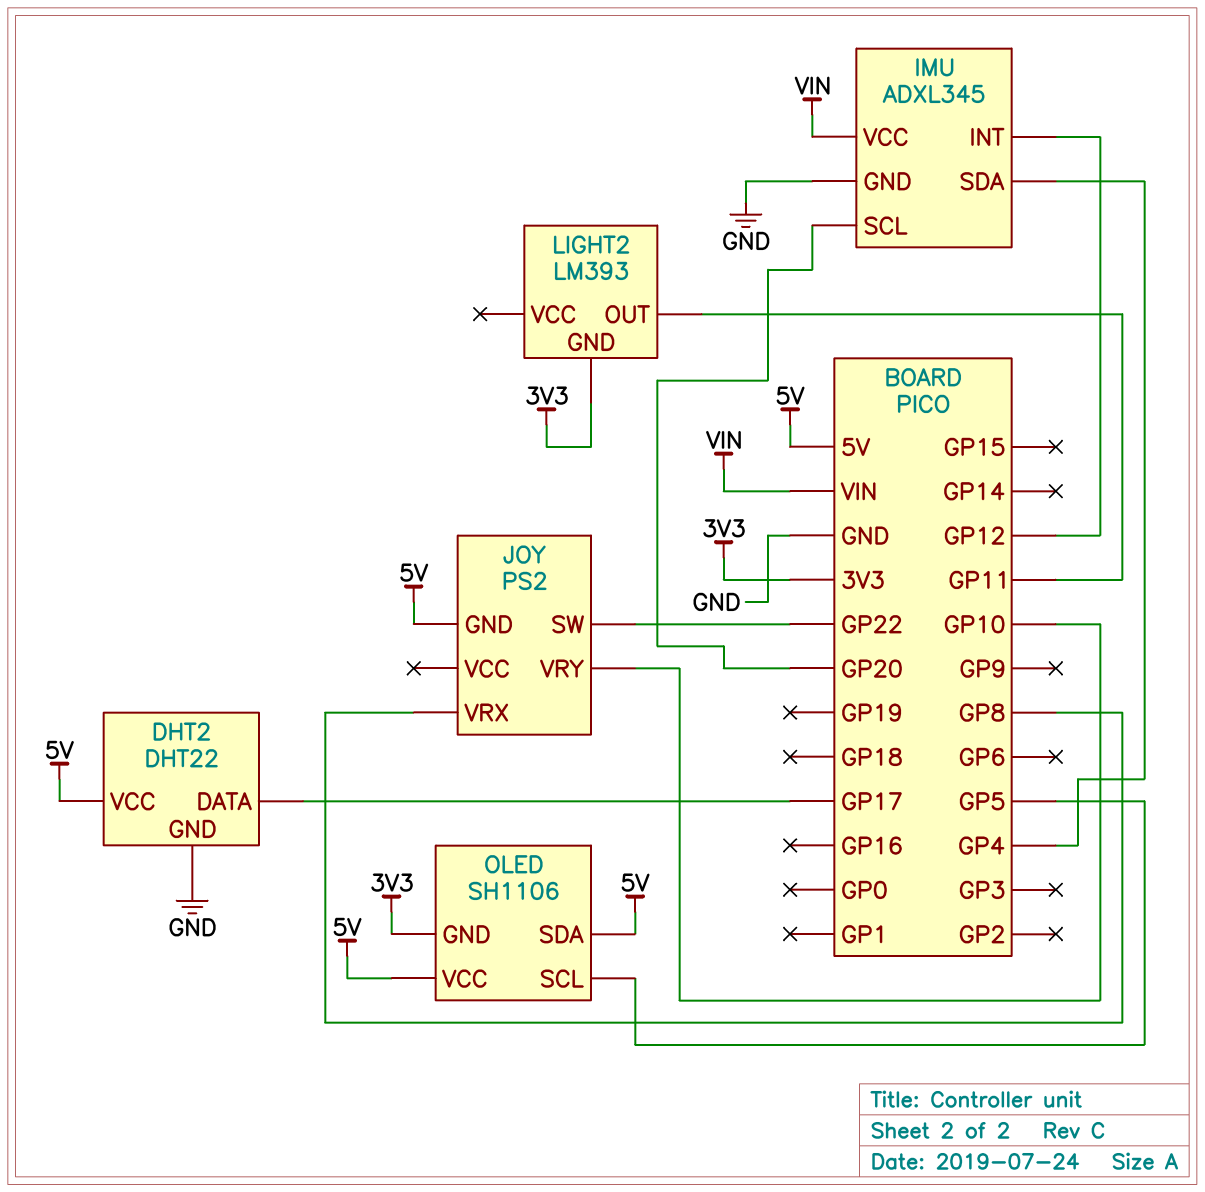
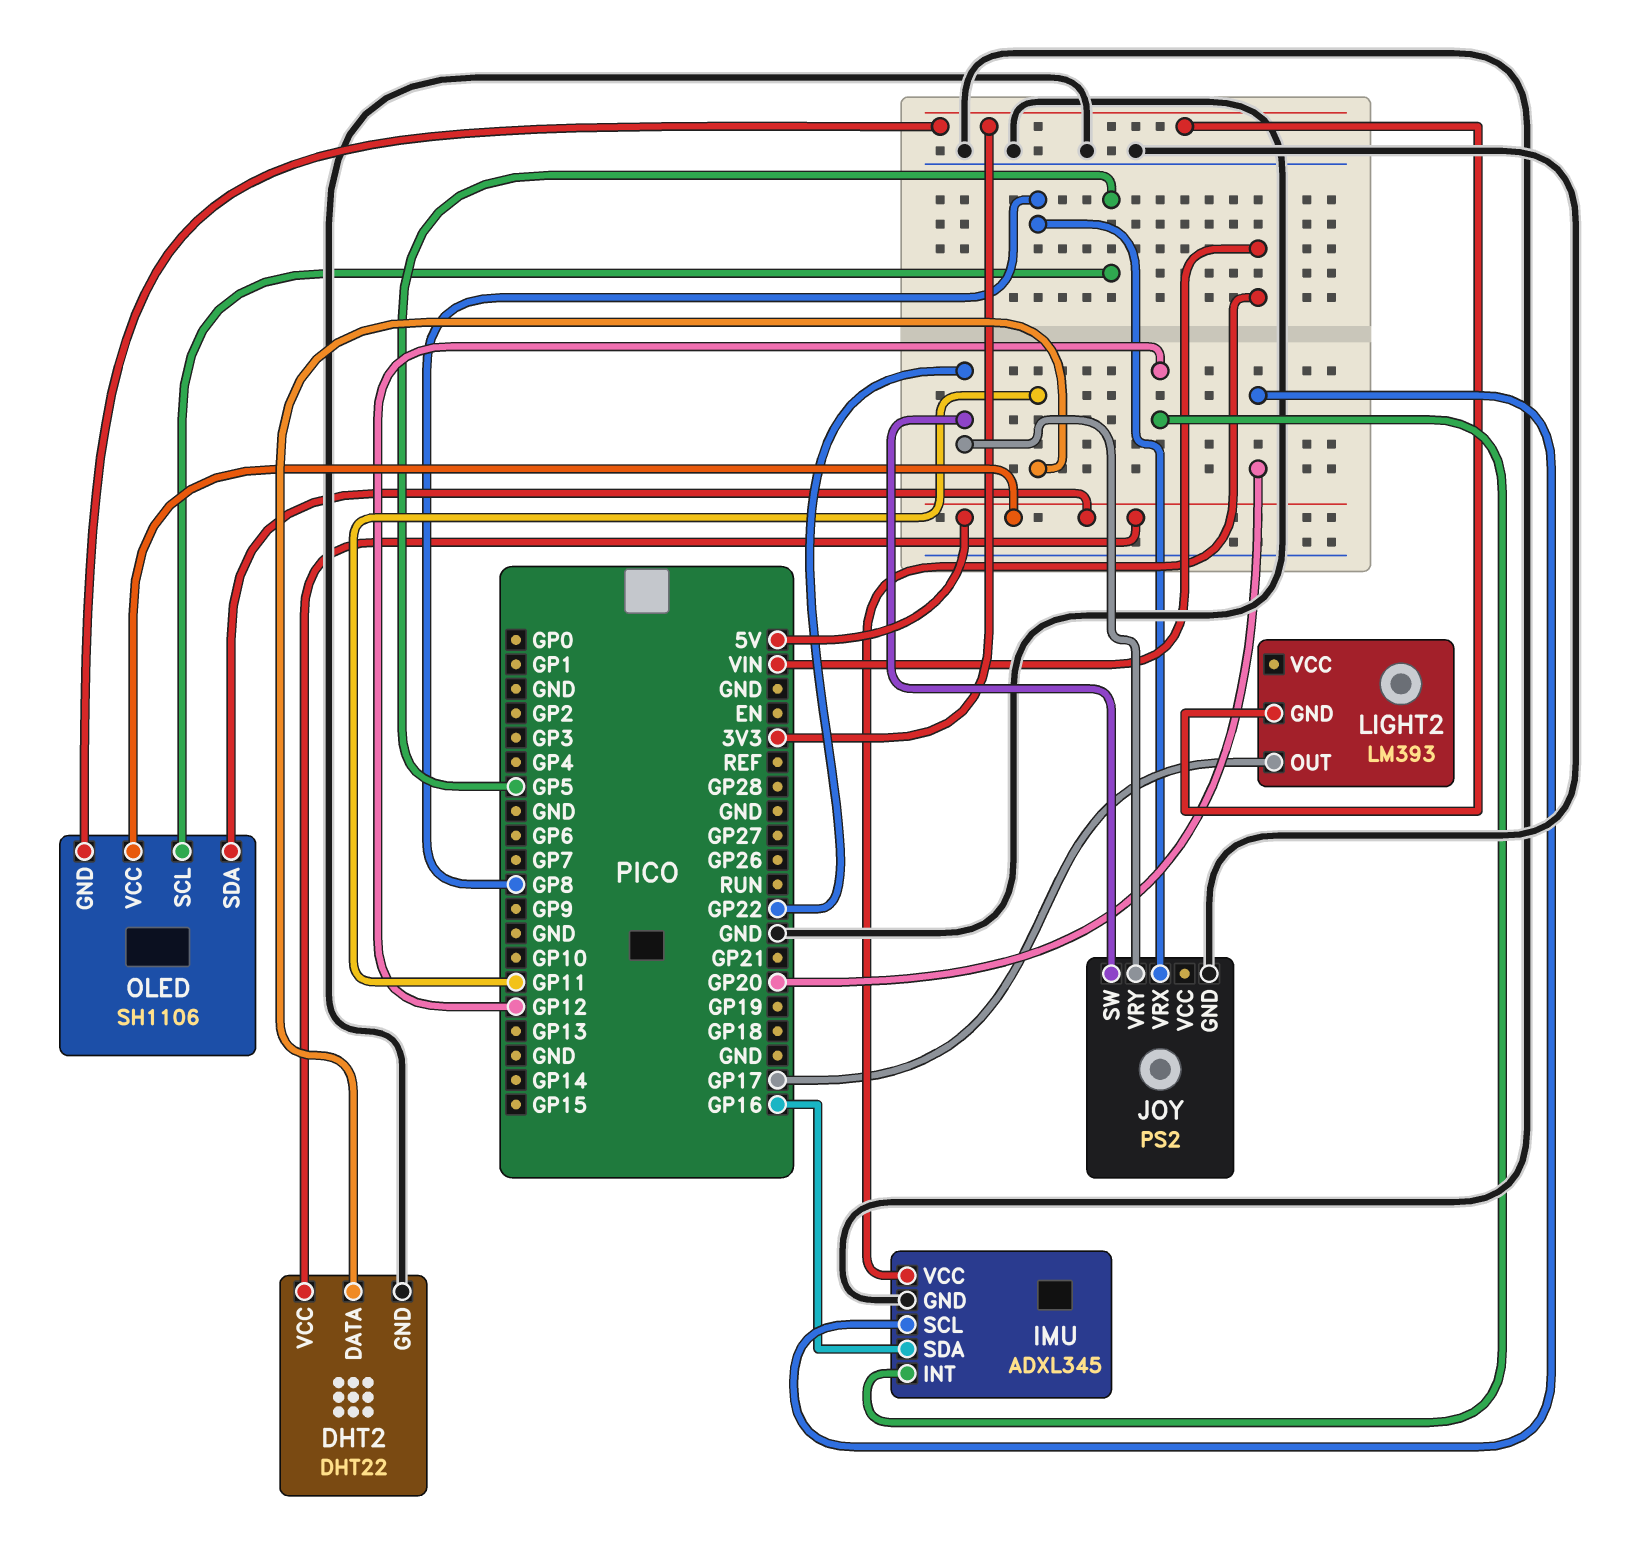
DHT2 pin DATA: GP17 -> GP11
IMU pin SDA: GP4 -> GP16
JOY pin GND: 5V -> GND
JOY pin VRY: GP10 -> GP22
LIGHT2 pin OUT: GP11 -> GP17

